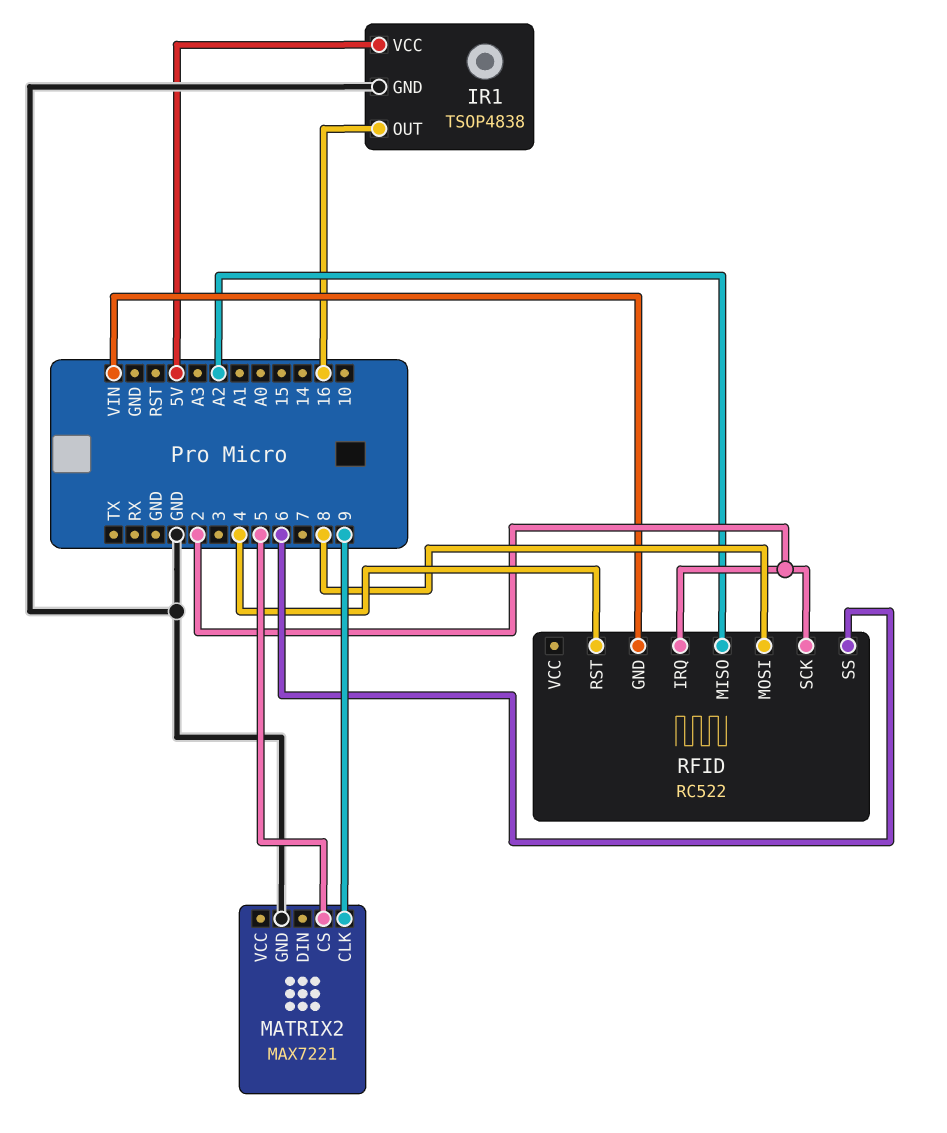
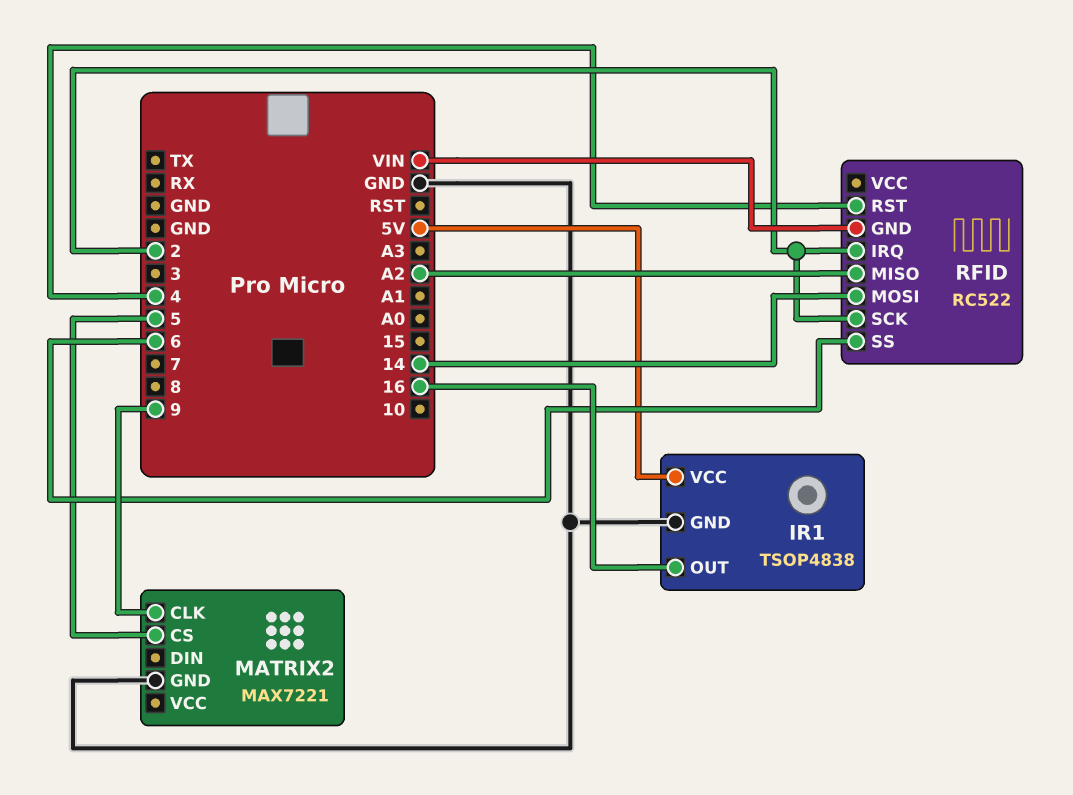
RFID pin MOSI: 8 -> 14

